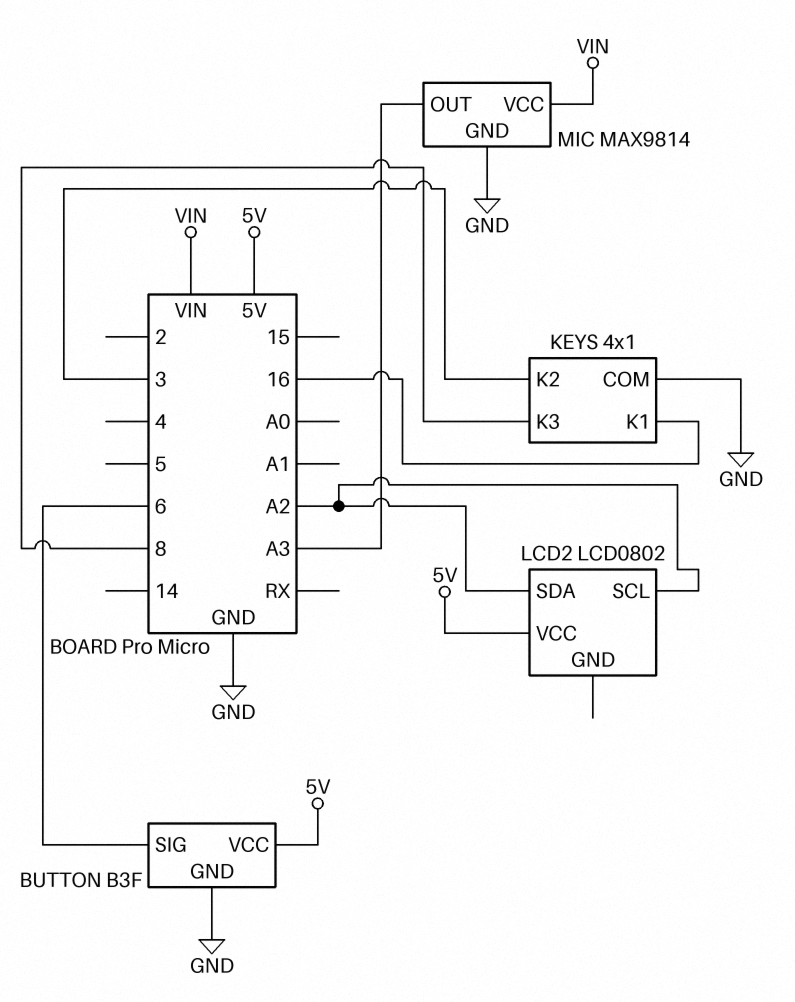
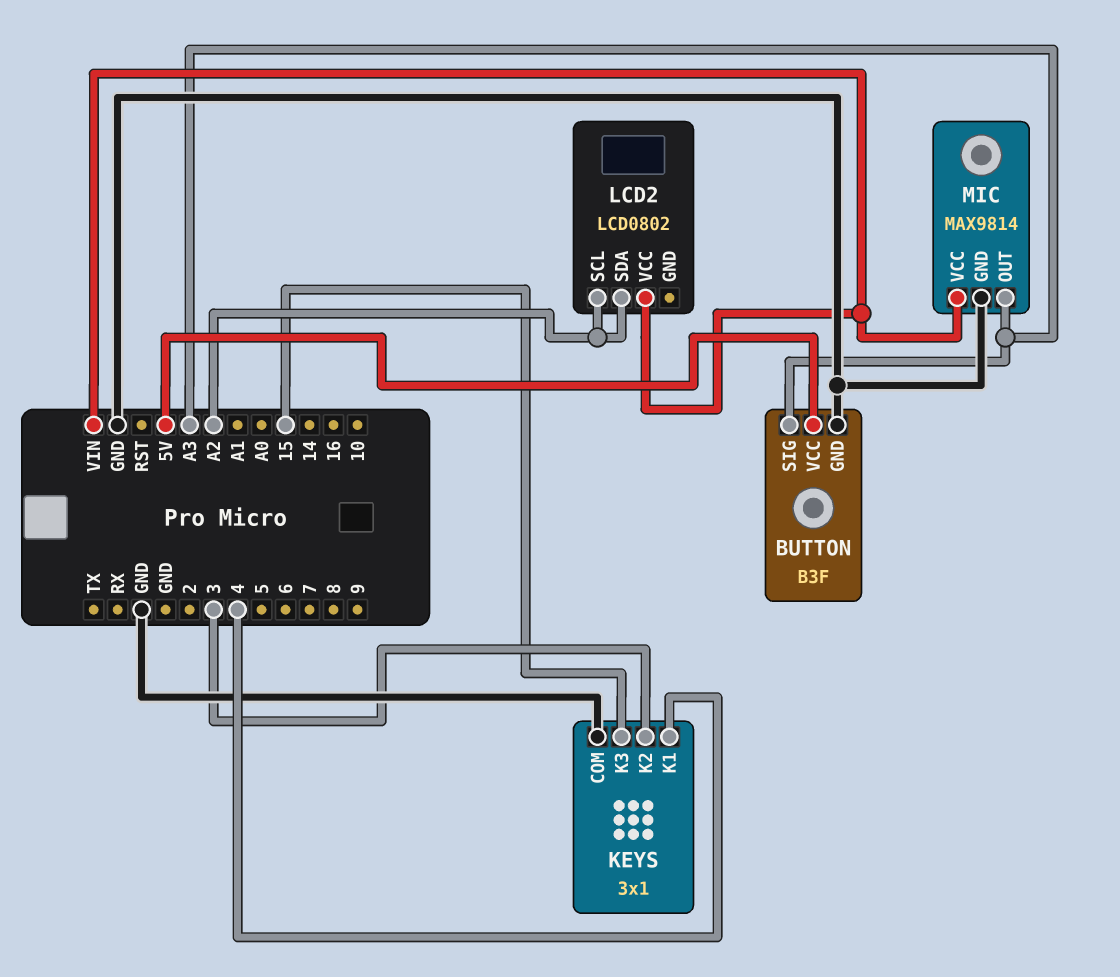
BUTTON pin SIG: 6 -> A3
KEYS: 4x1 -> 3x1
KEYS pin K1: 16 -> 4
KEYS pin K3: 8 -> 15
LCD2 pin VCC: 5V -> VIN

